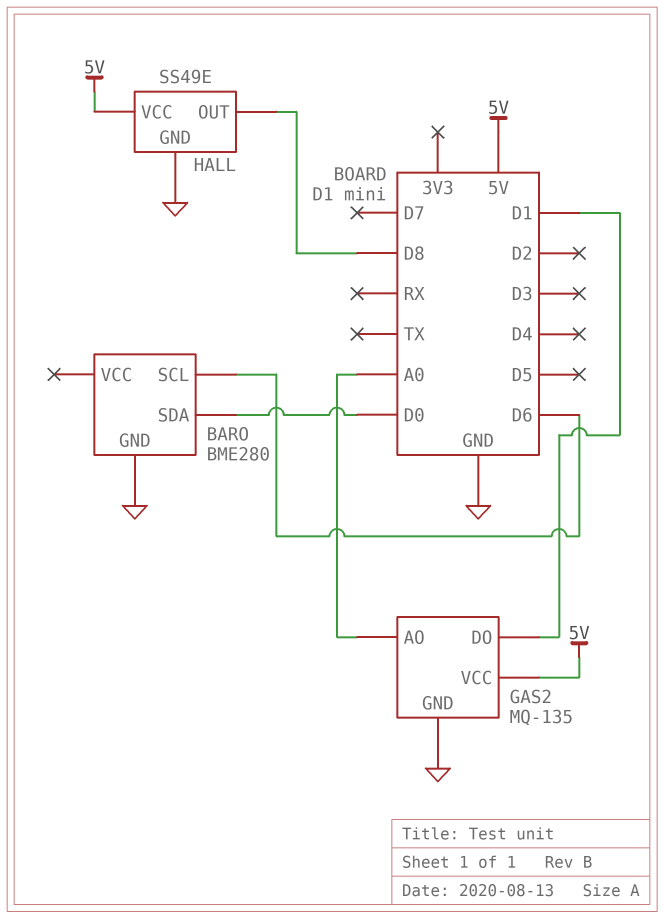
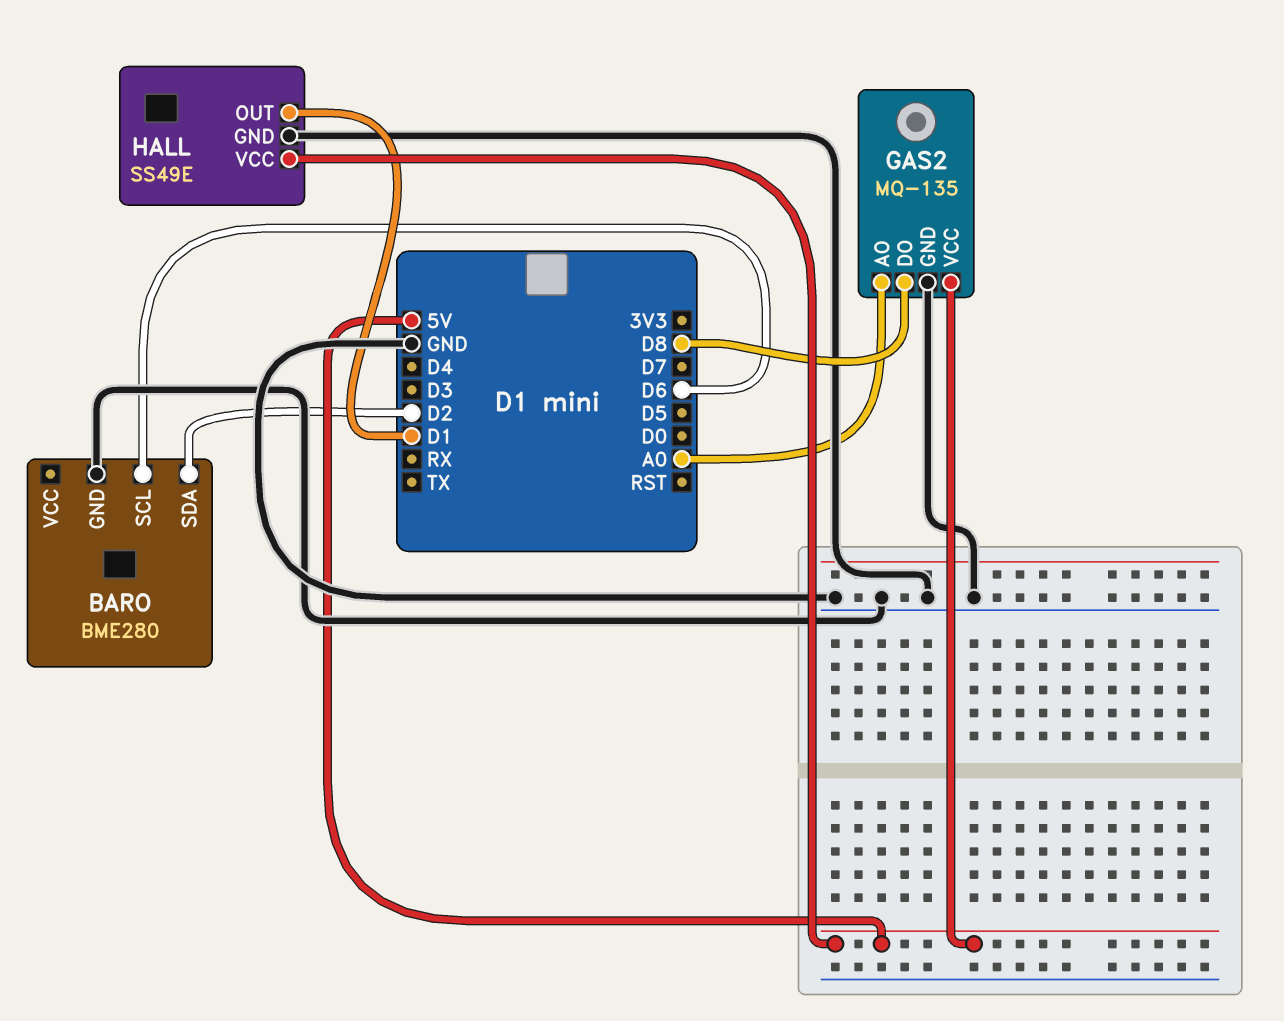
BARO pin SDA: D0 -> D2
GAS2 pin DO: D1 -> D8
HALL pin OUT: D8 -> D1

